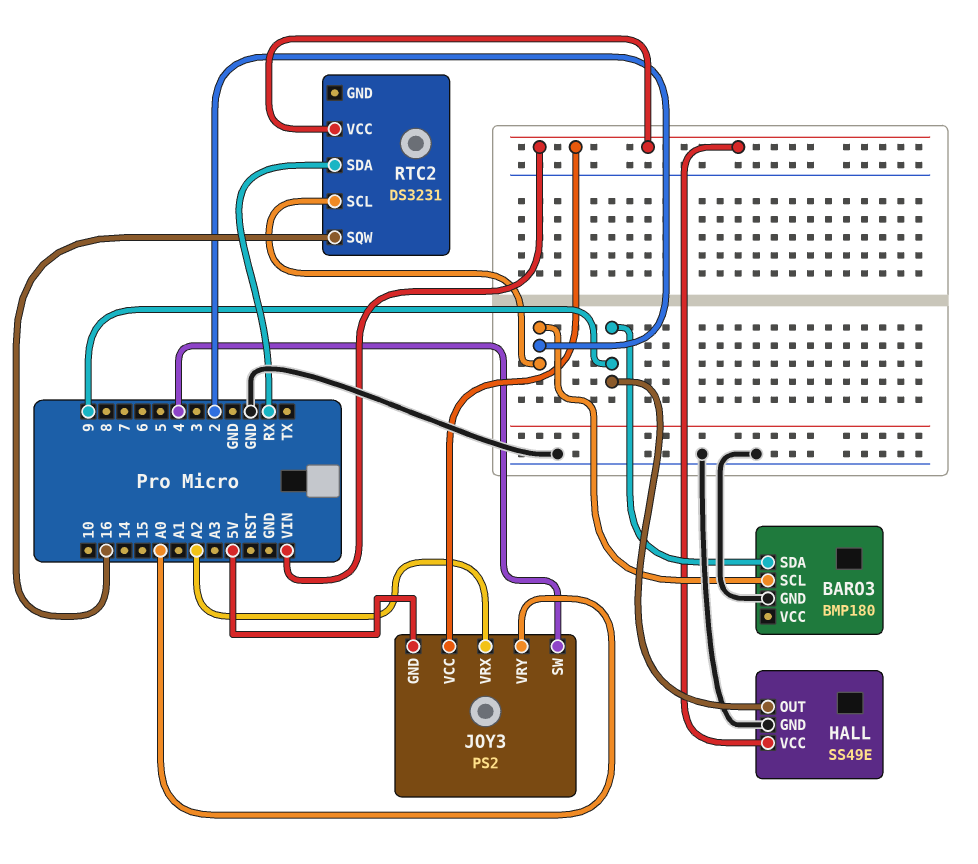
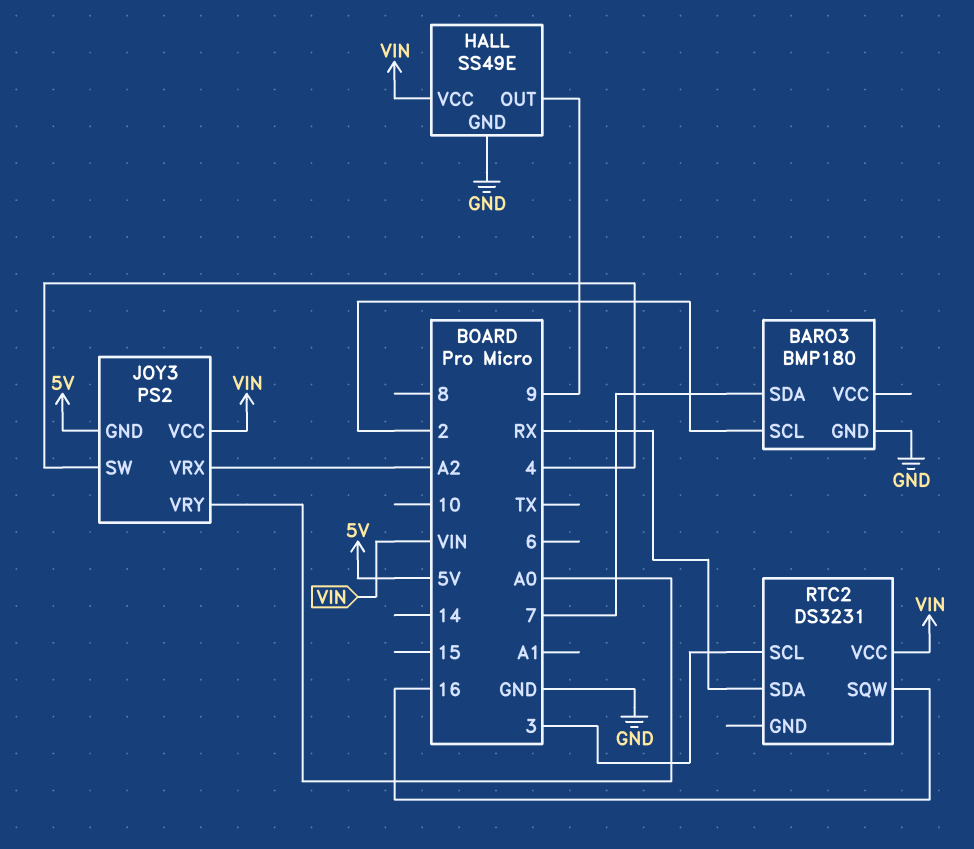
BARO3 pin SDA: 9 -> 7
RTC2 pin SCL: 2 -> 3

